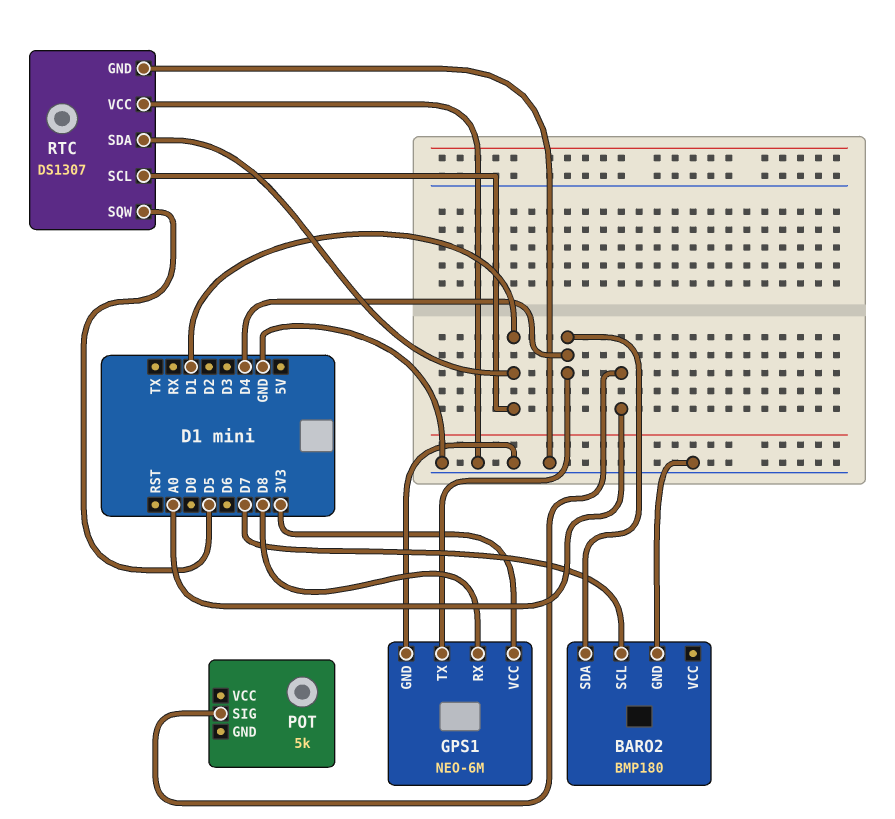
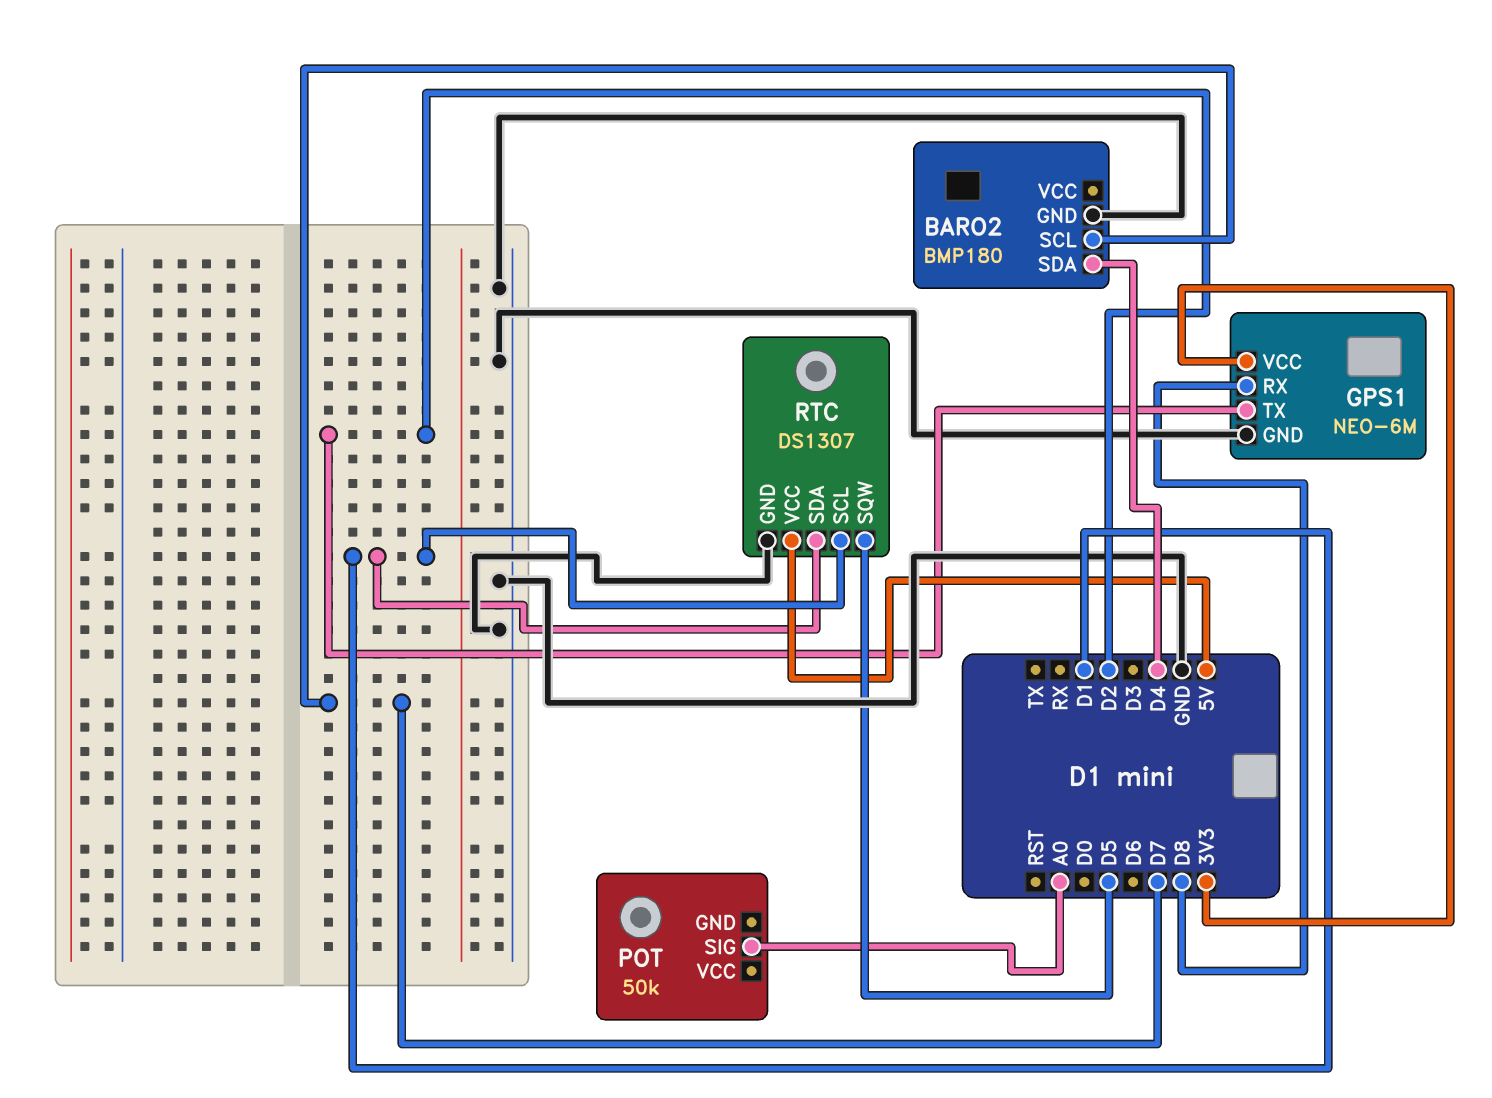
GPS1 pin TX: D4 -> D2
POT: 5k -> 50k
RTC pin VCC: GND -> 5V

